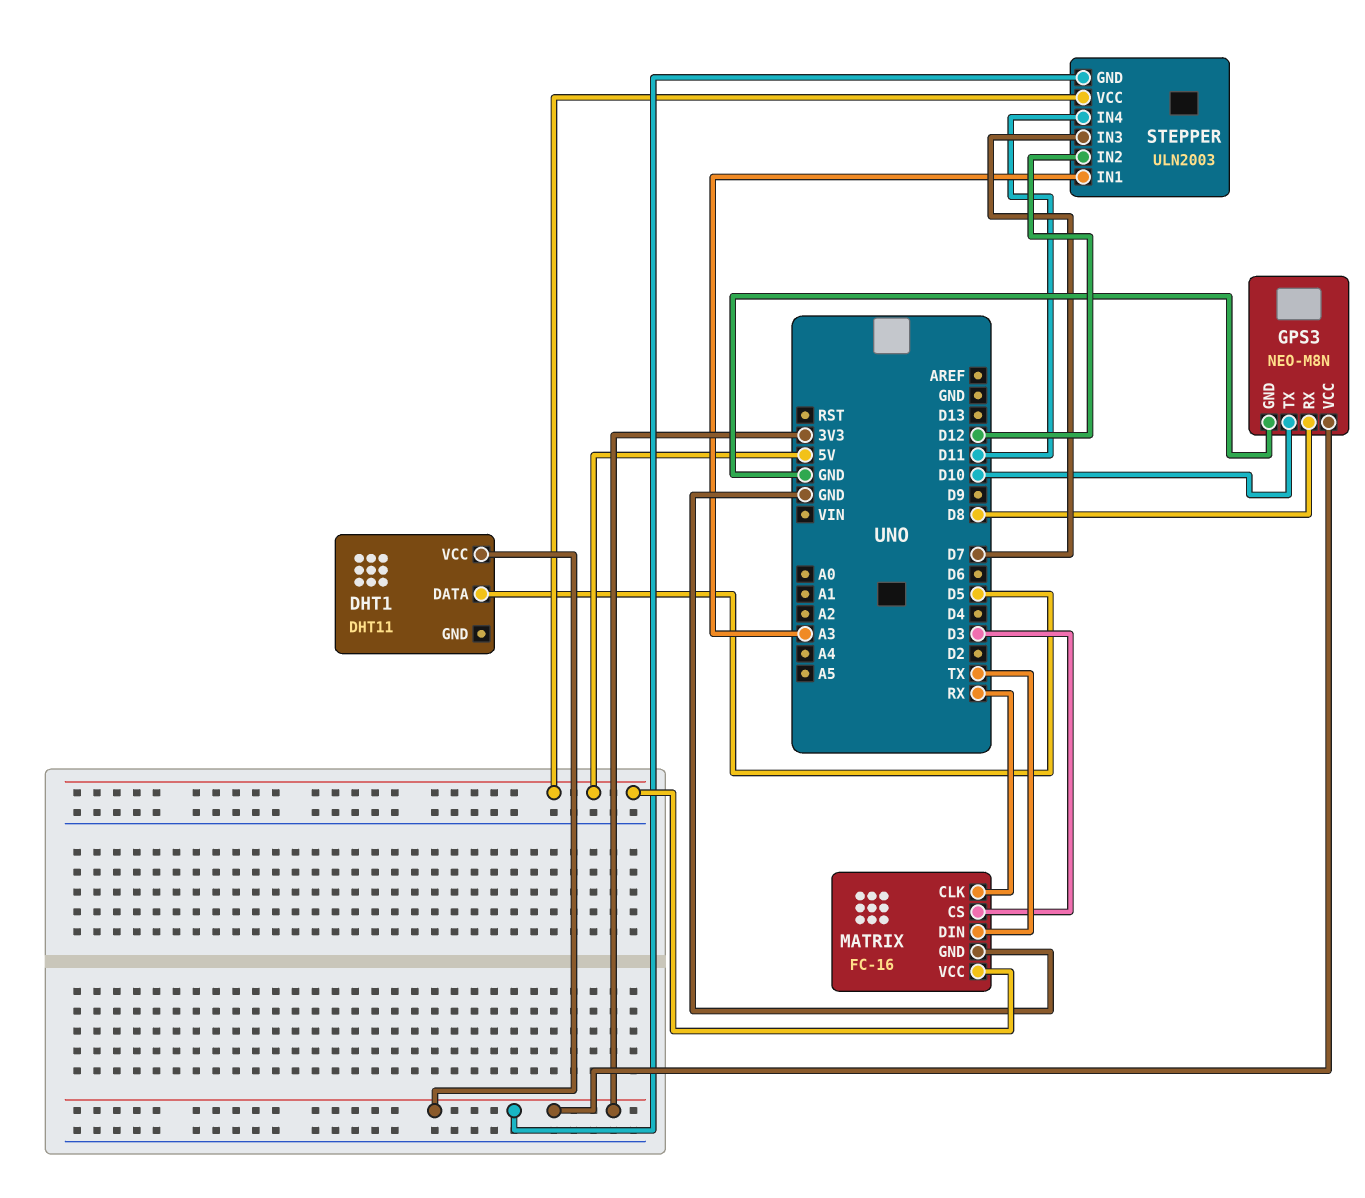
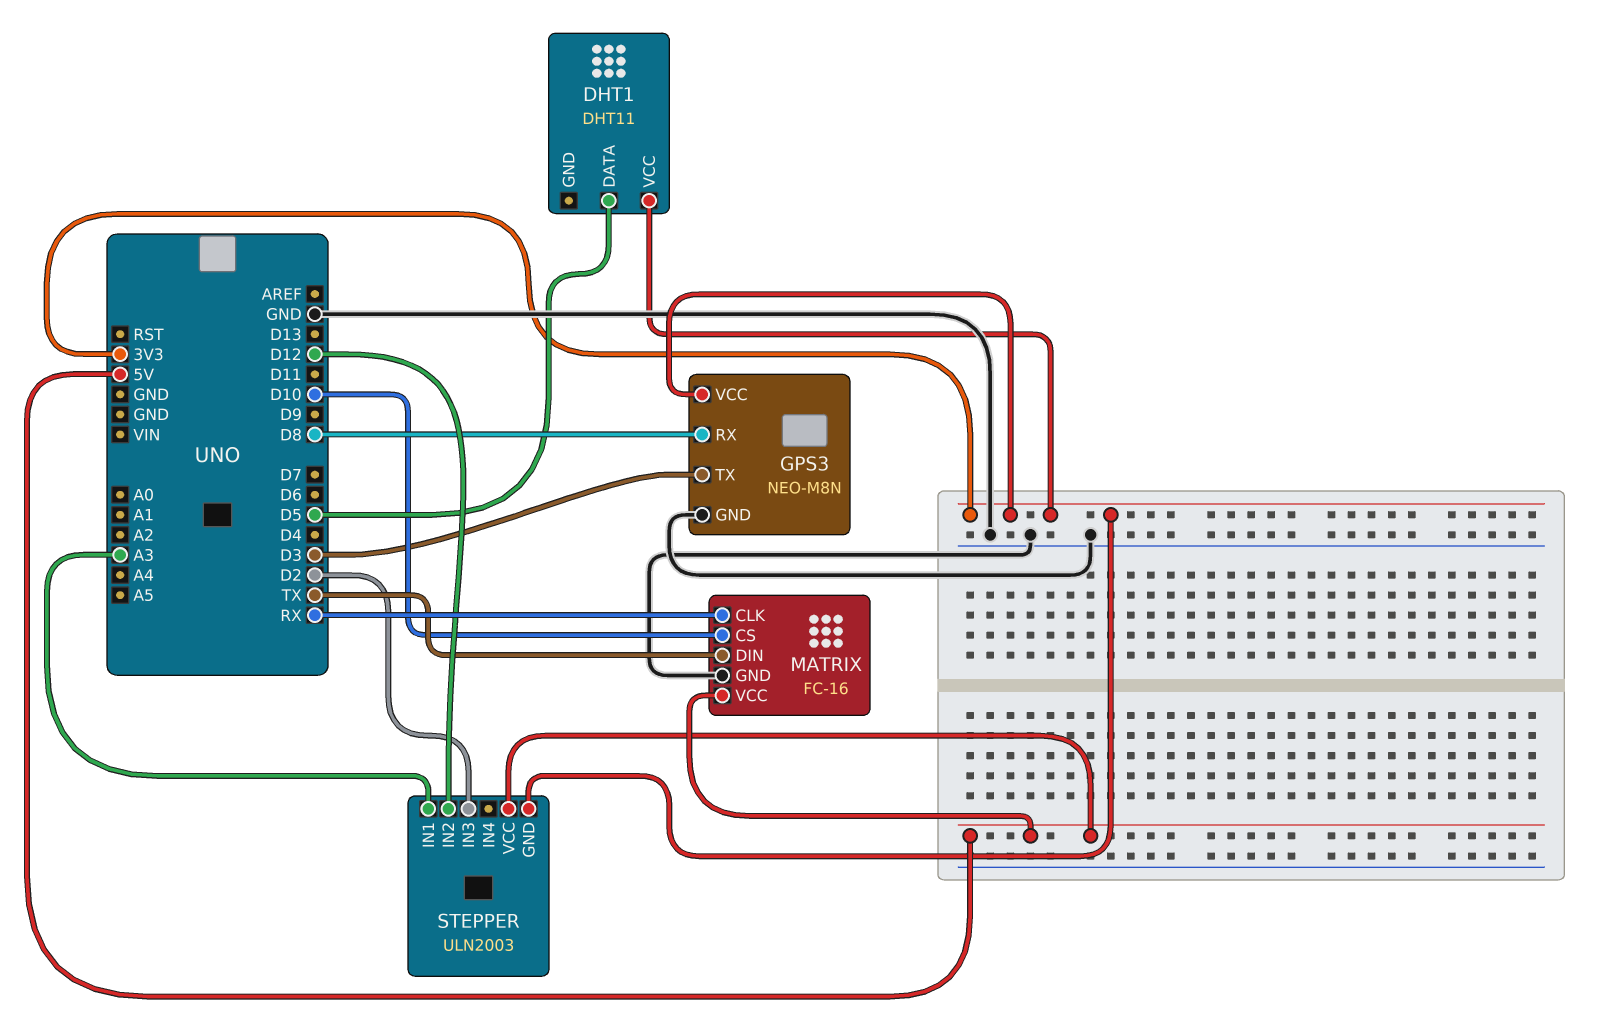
GPS3 pin TX: D10 -> D3
MATRIX pin CS: D3 -> D10
STEPPER pin IN3: D7 -> D2
STEPPER pin IN4: D11 -> none

